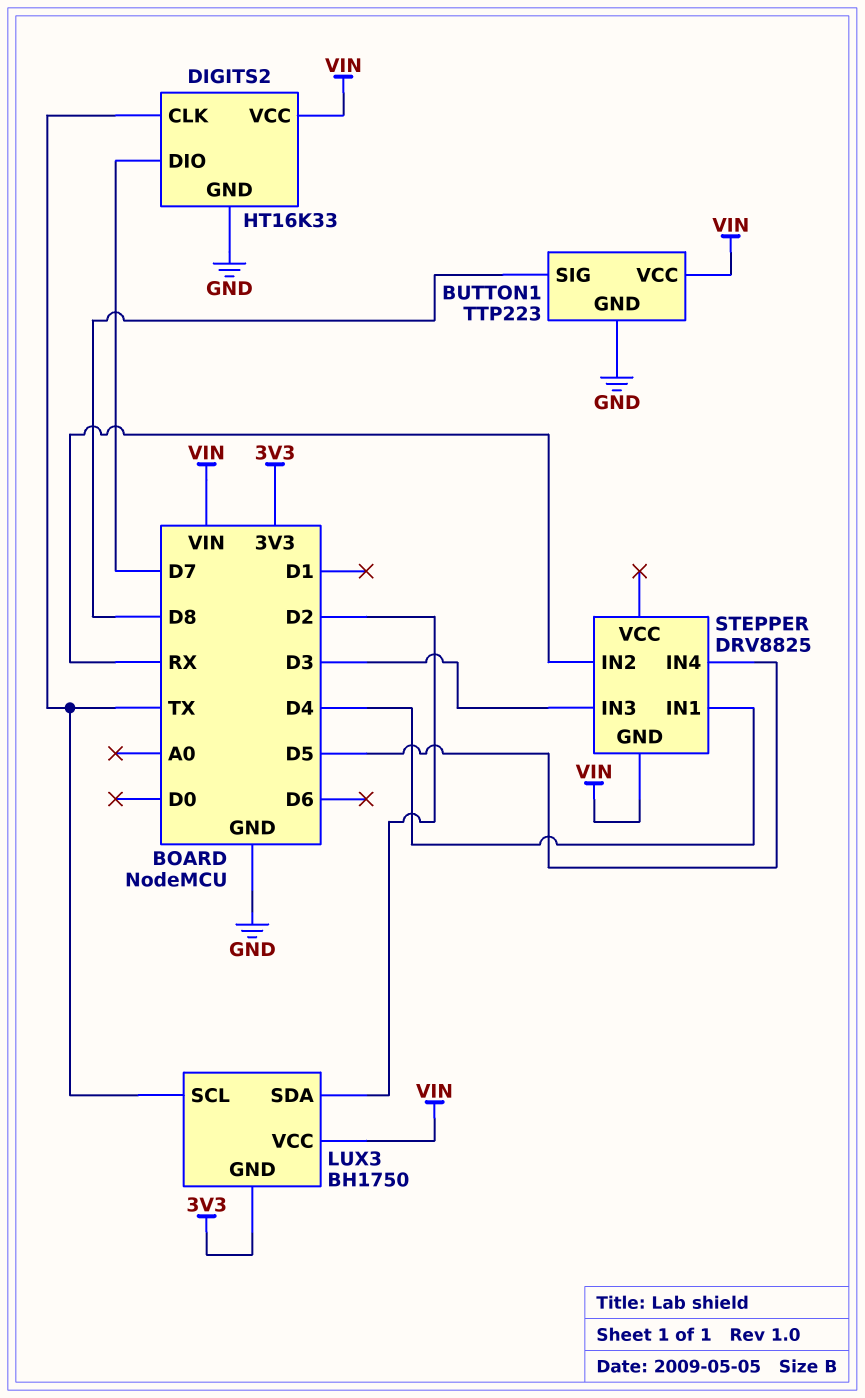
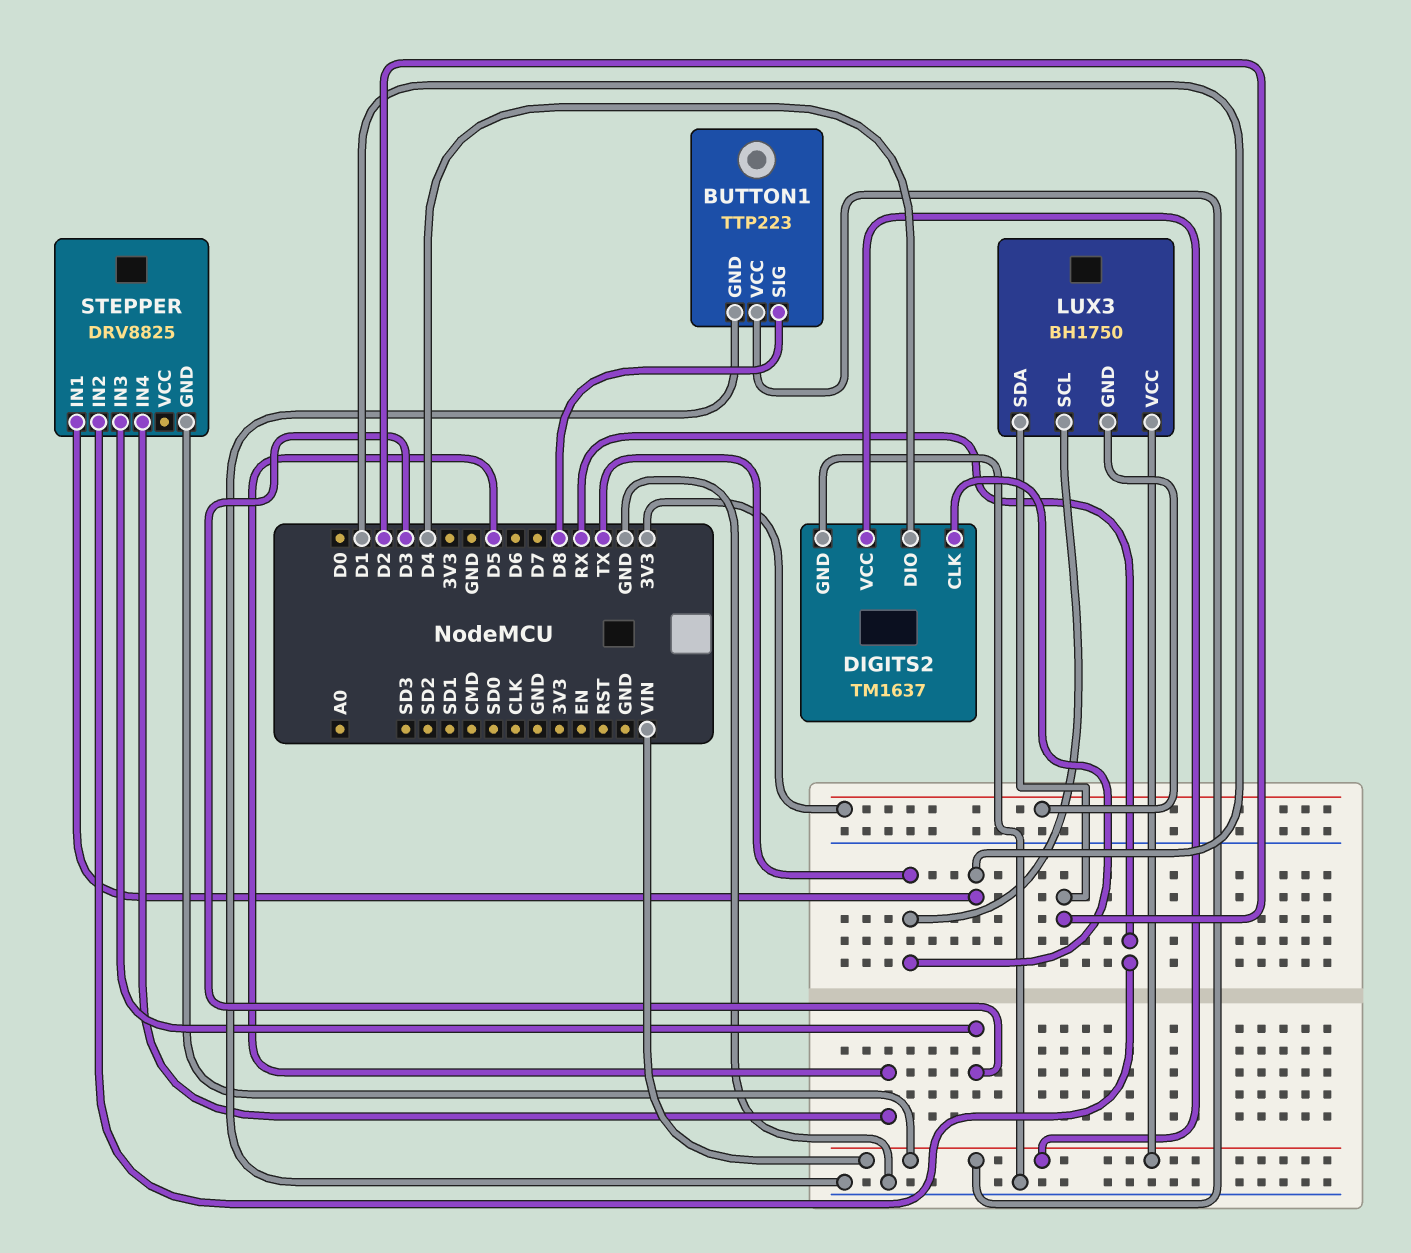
DIGITS2: HT16K33 -> TM1637
DIGITS2 pin DIO: D7 -> D4
STEPPER pin IN1: D4 -> D1

